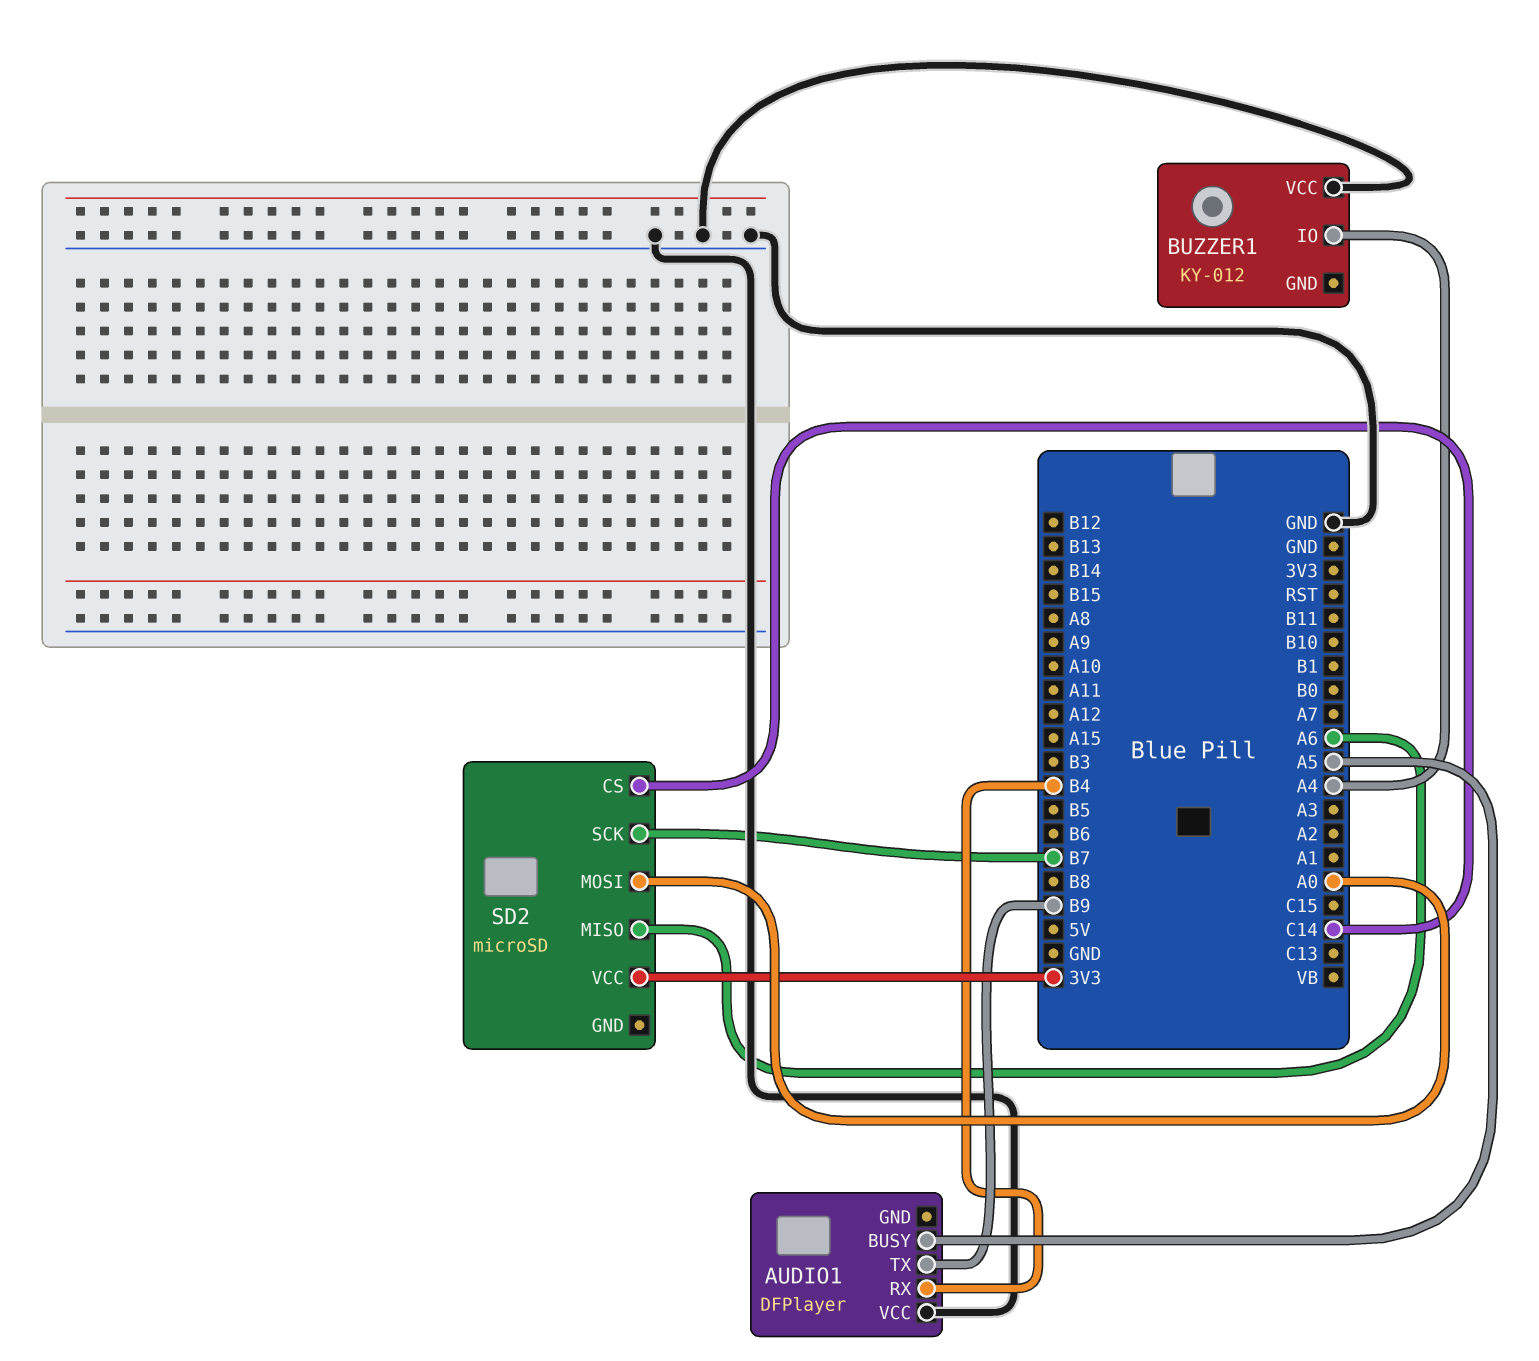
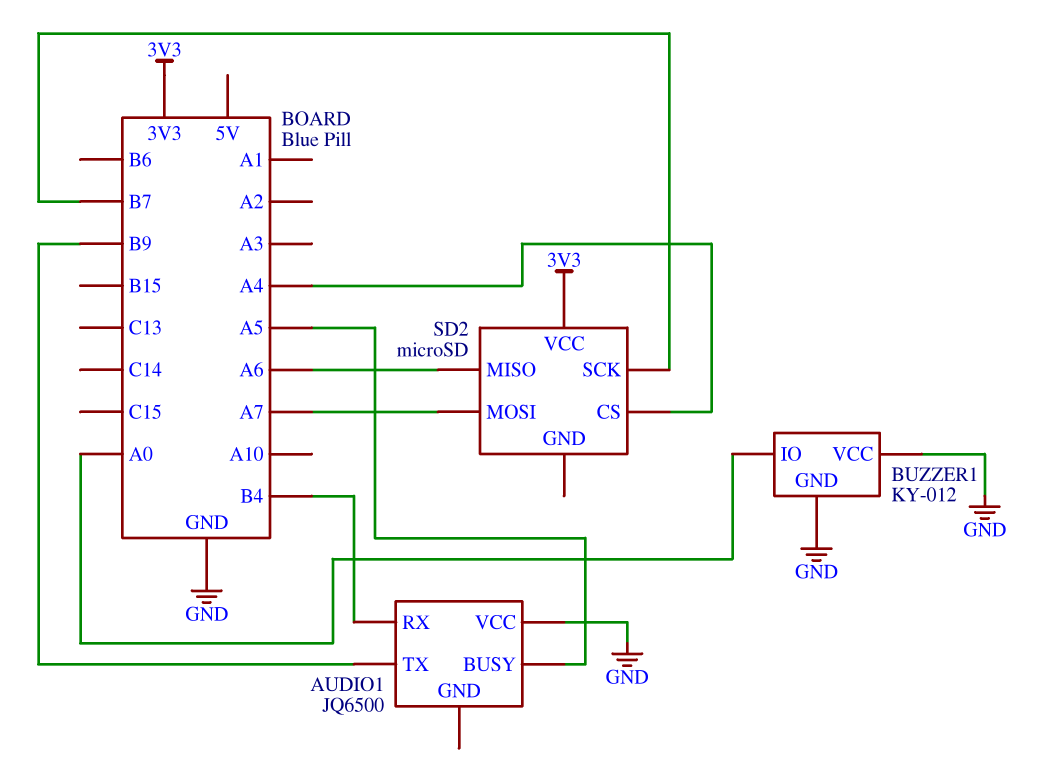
AUDIO1: DFPlayer -> JQ6500
BUZZER1 pin GND: none -> GND
BUZZER1 pin IO: A4 -> A0
SD2 pin CS: C14 -> A4
SD2 pin MOSI: A0 -> A7

